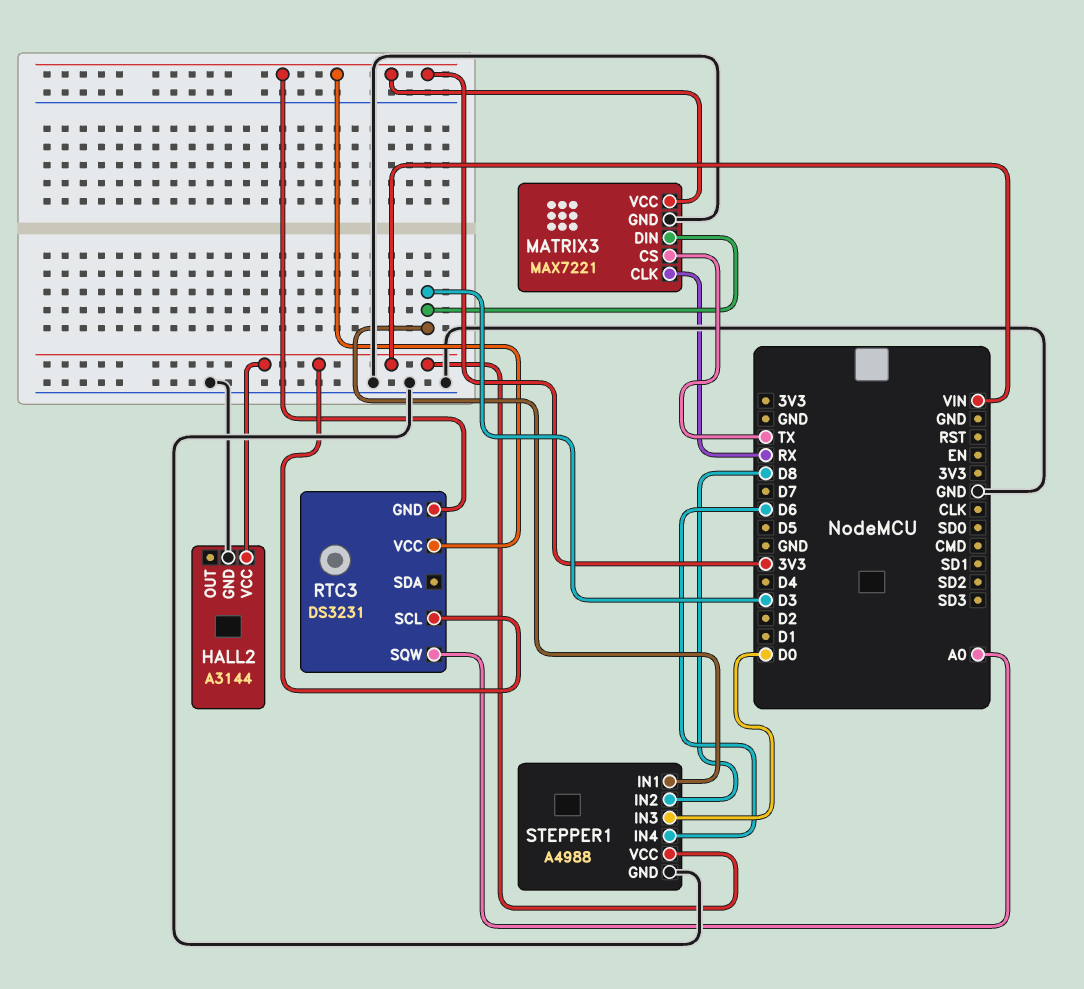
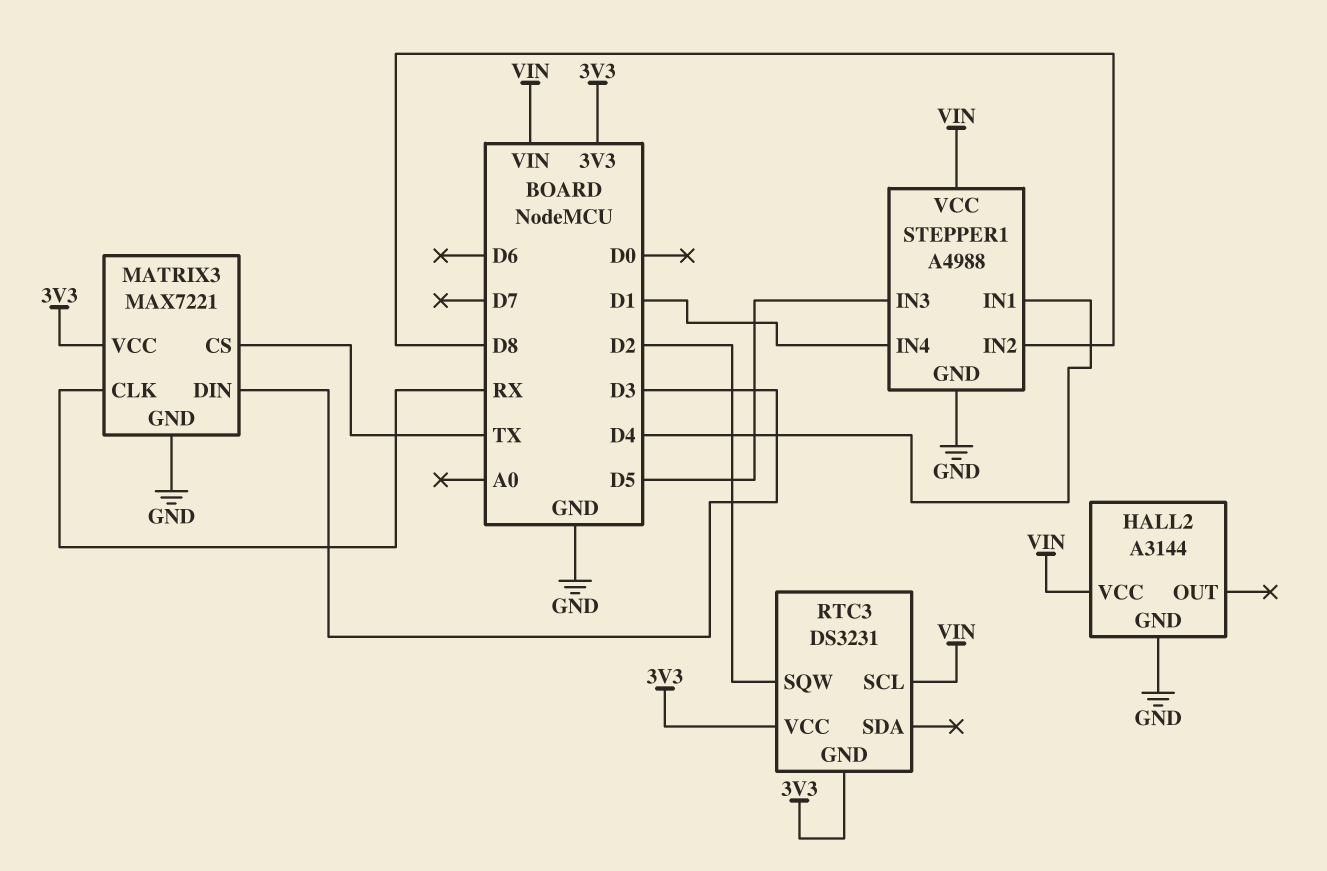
RTC3 pin SQW: A0 -> D2
STEPPER1 pin IN1: D3 -> D4
STEPPER1 pin IN3: D0 -> D5
STEPPER1 pin IN4: D6 -> D1

